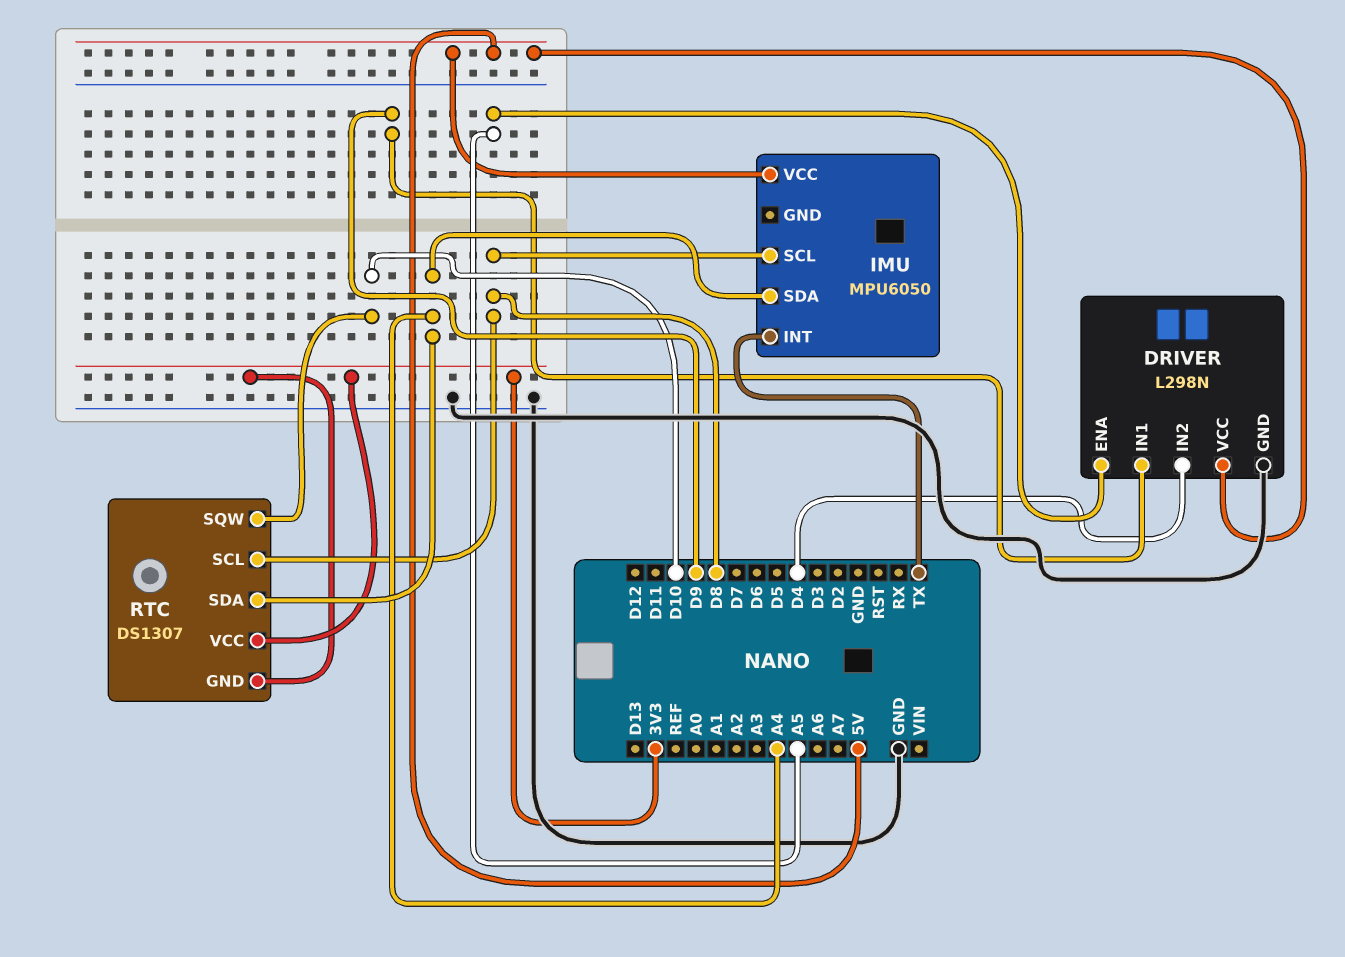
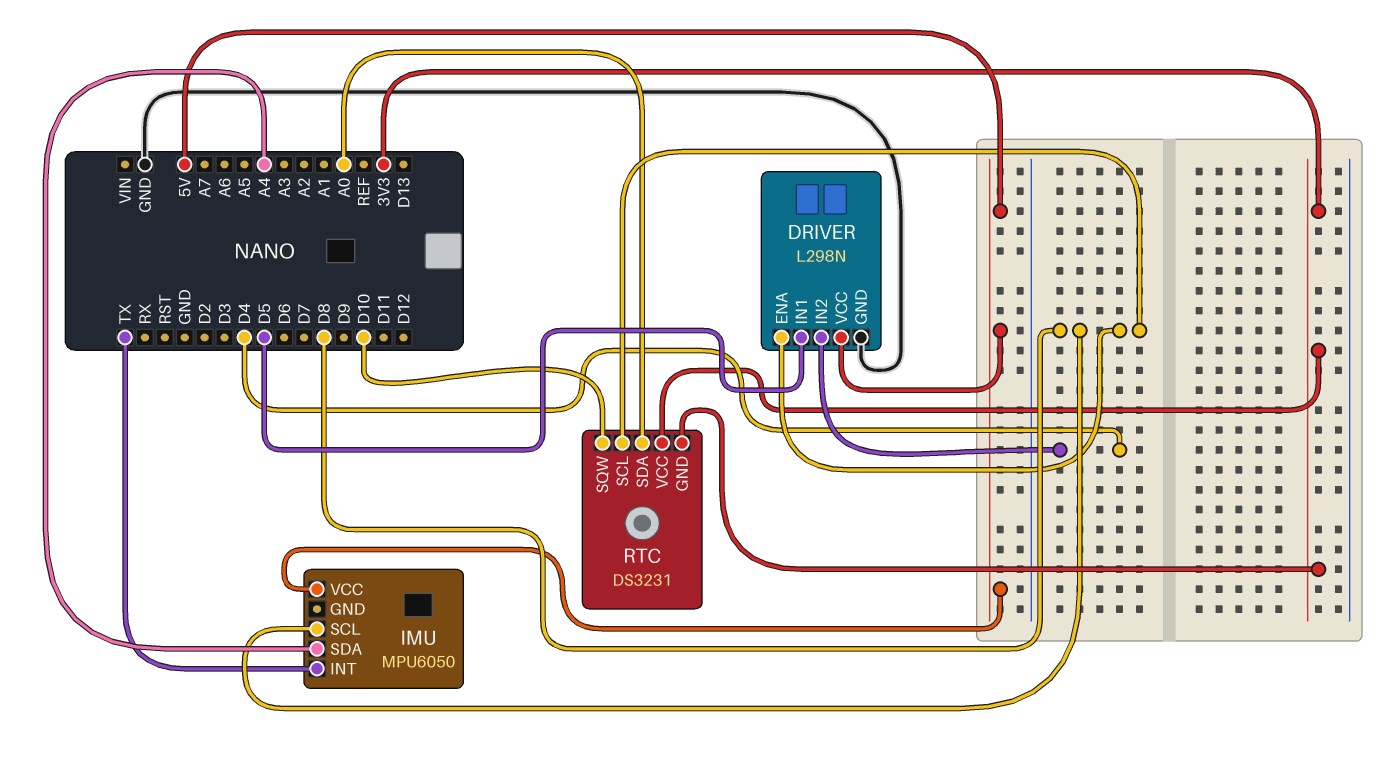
DRIVER pin ENA: A5 -> D8
DRIVER pin IN1: D9 -> D5
RTC: DS1307 -> DS3231
RTC pin SDA: A4 -> A0

